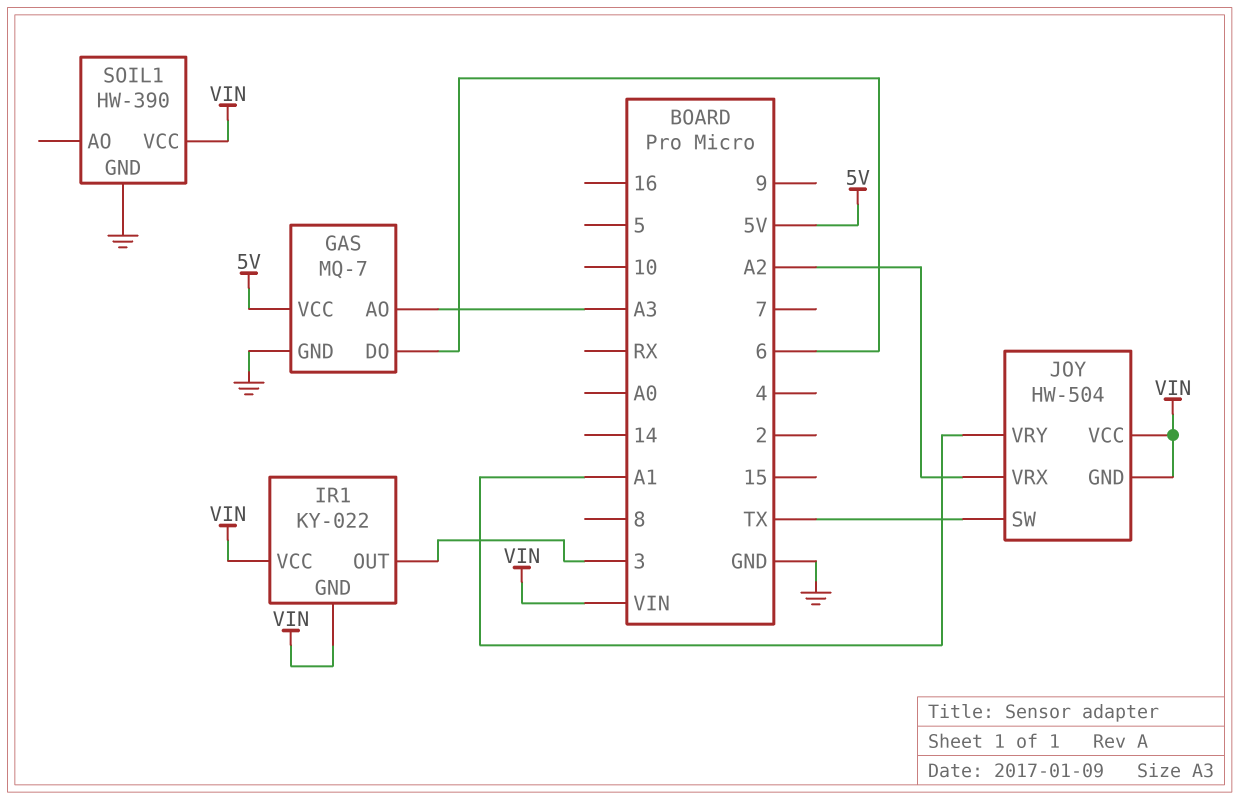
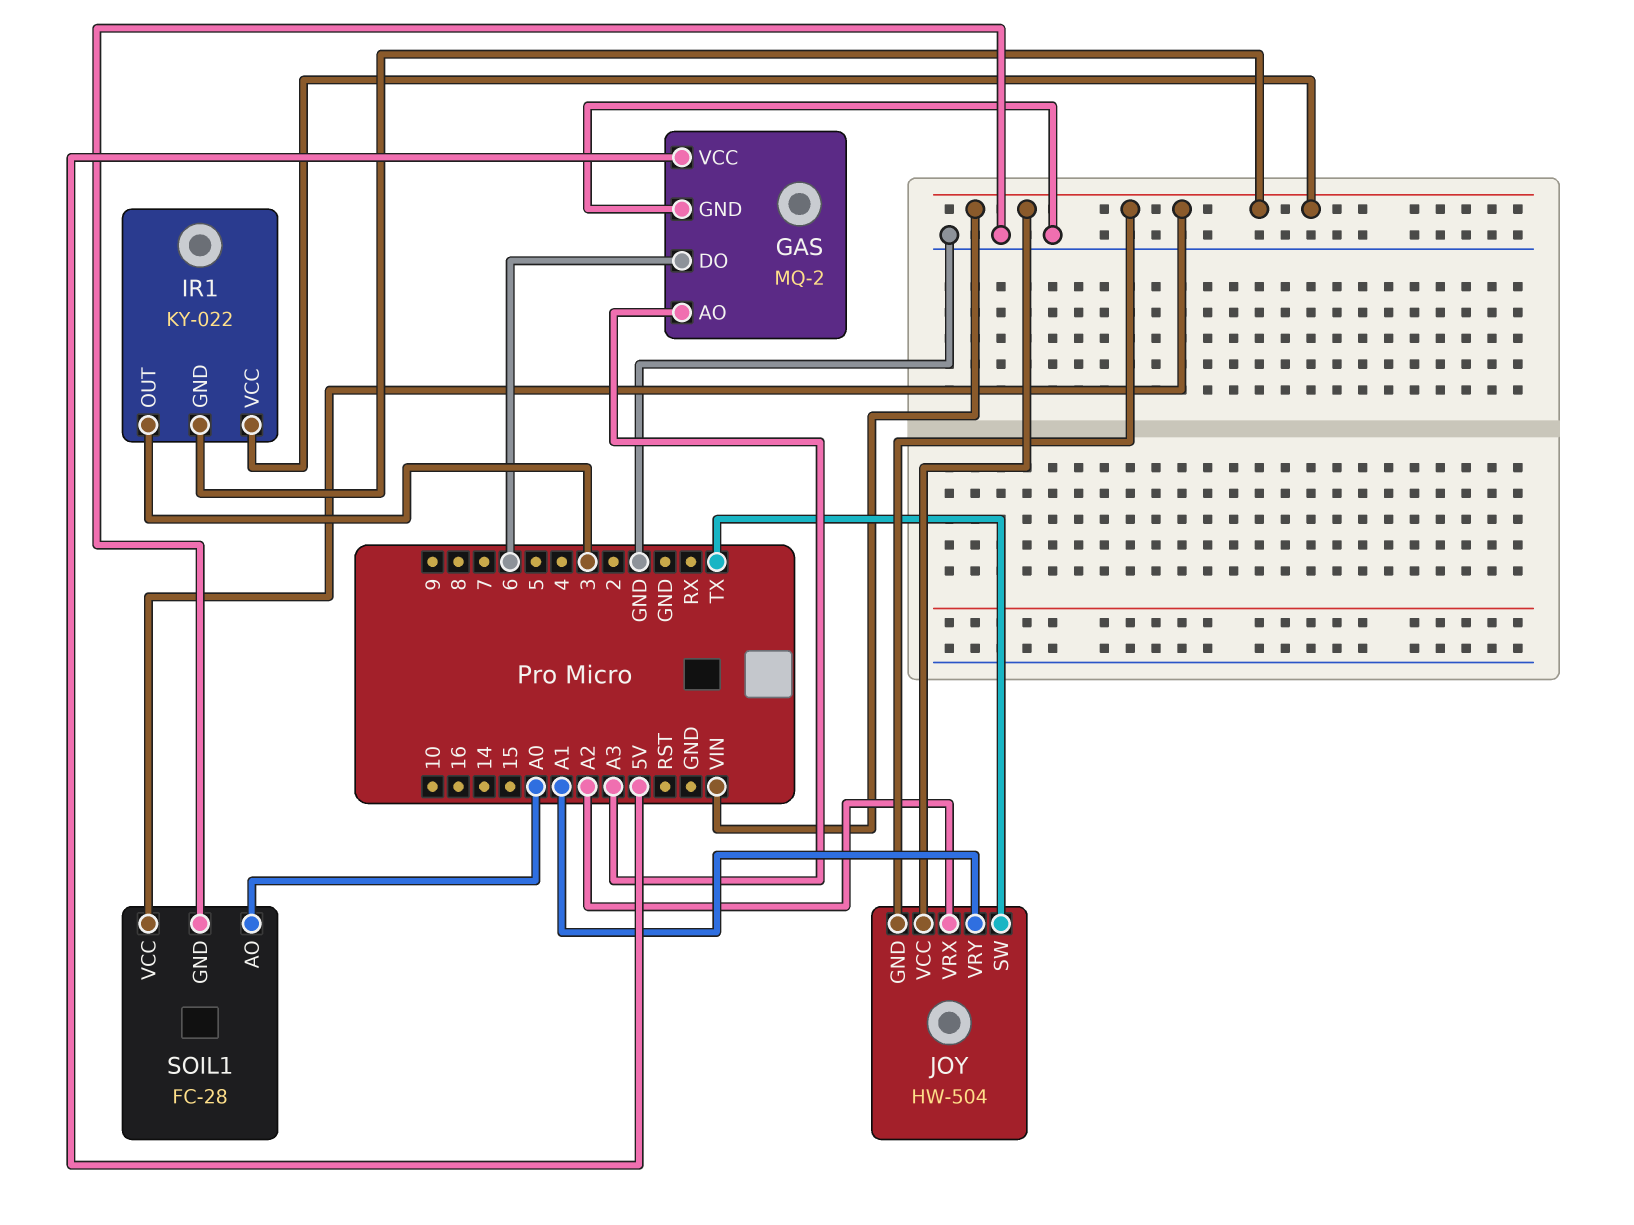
GAS: MQ-7 -> MQ-2
SOIL1: HW-390 -> FC-28
SOIL1 pin AO: none -> A0

